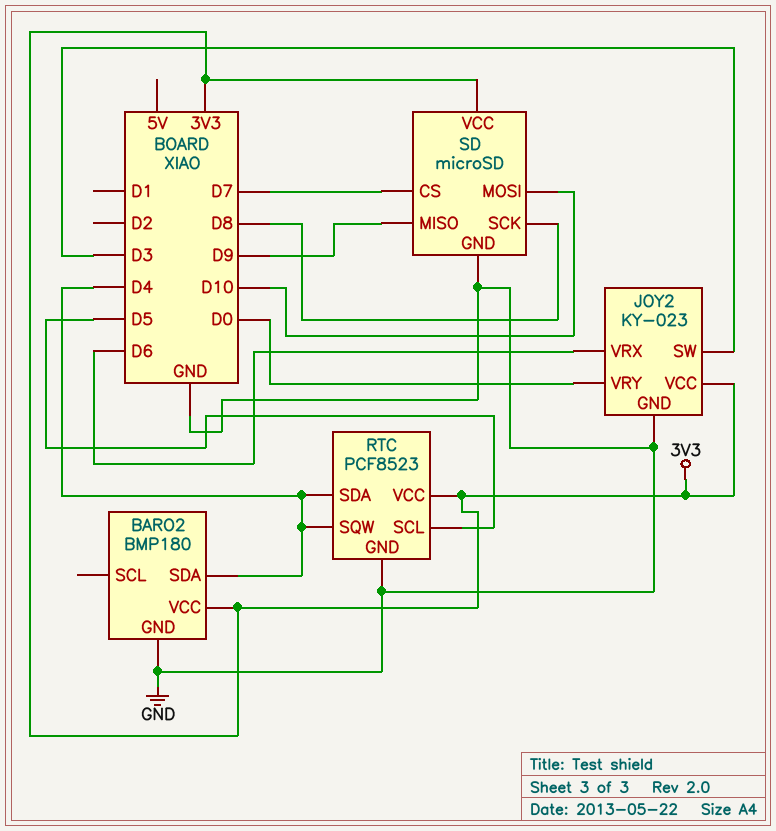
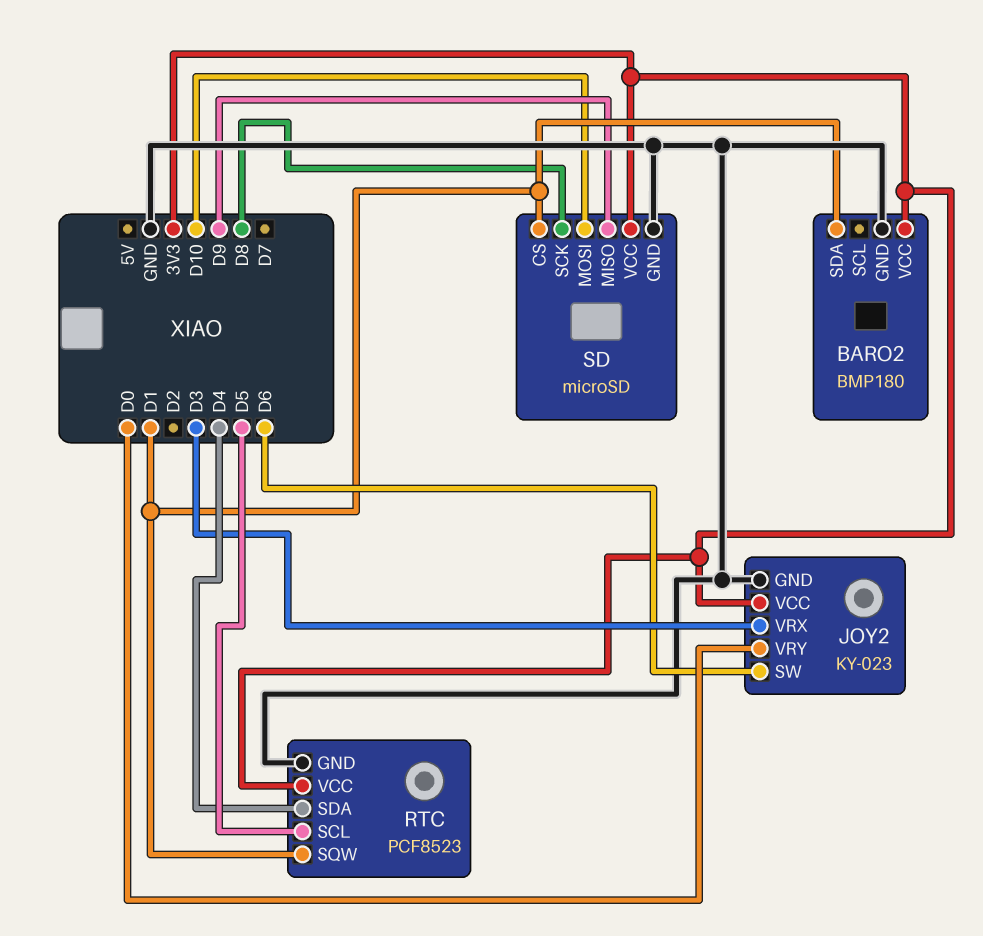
BARO2 pin SDA: D4 -> D1
JOY2 pin SW: D3 -> D6
JOY2 pin VRX: D6 -> D3
RTC pin SQW: D4 -> D1
SD pin CS: D7 -> D1

